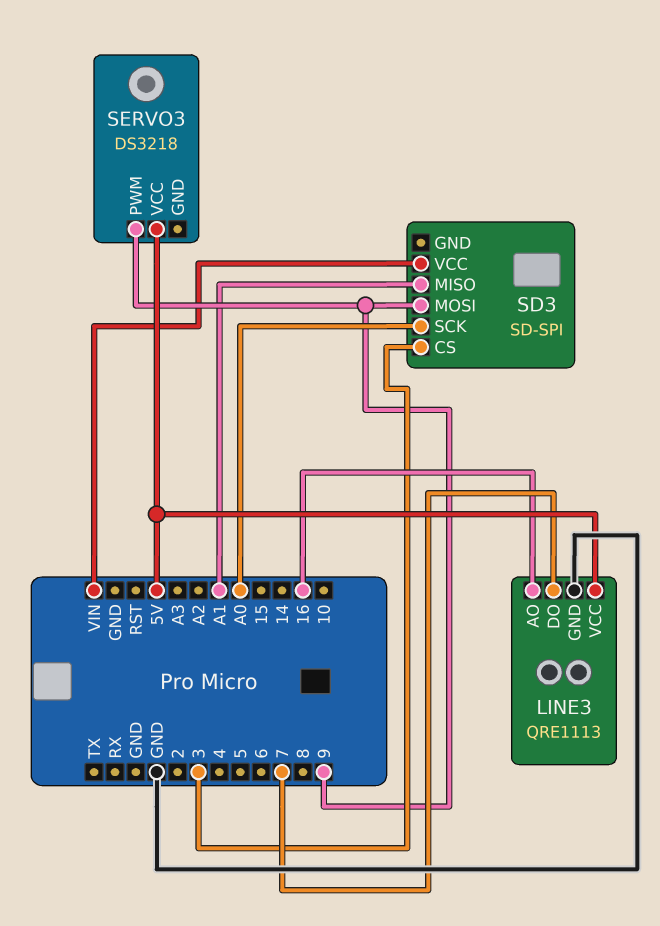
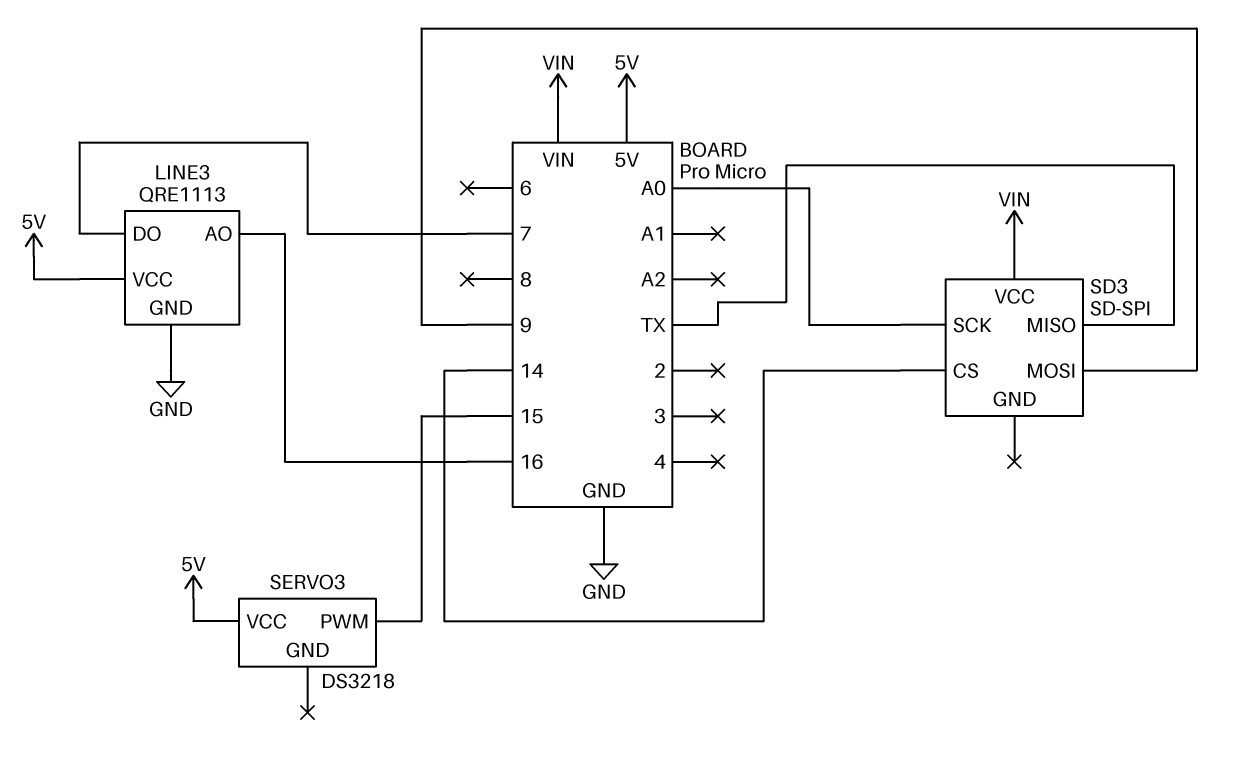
SD3 pin CS: 3 -> 14
SD3 pin MISO: A1 -> TX
SERVO3 pin PWM: 9 -> 15

